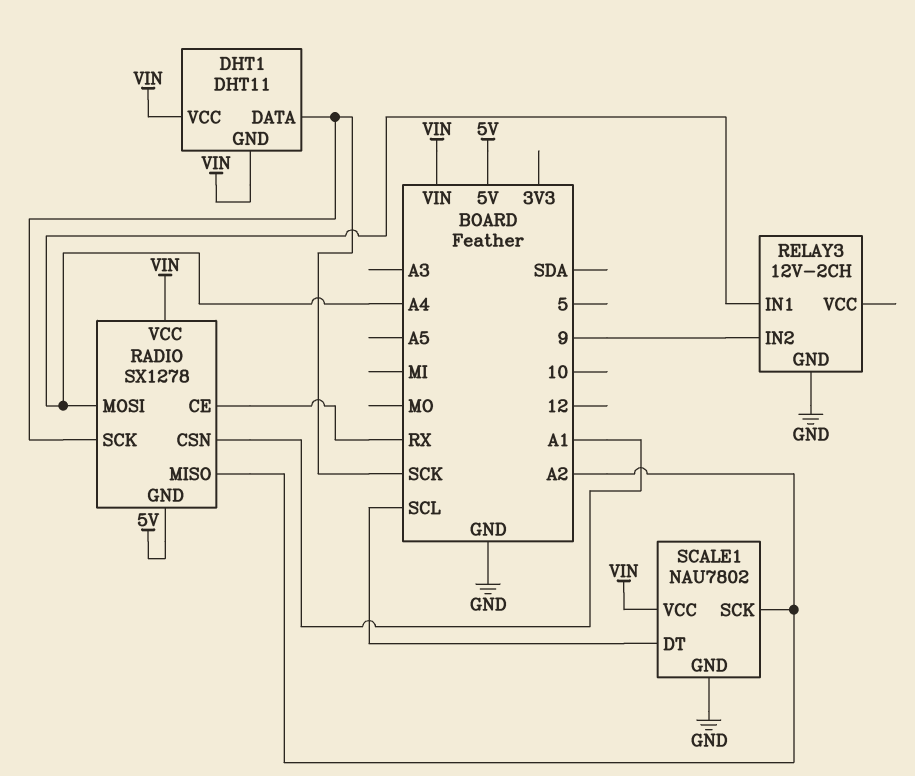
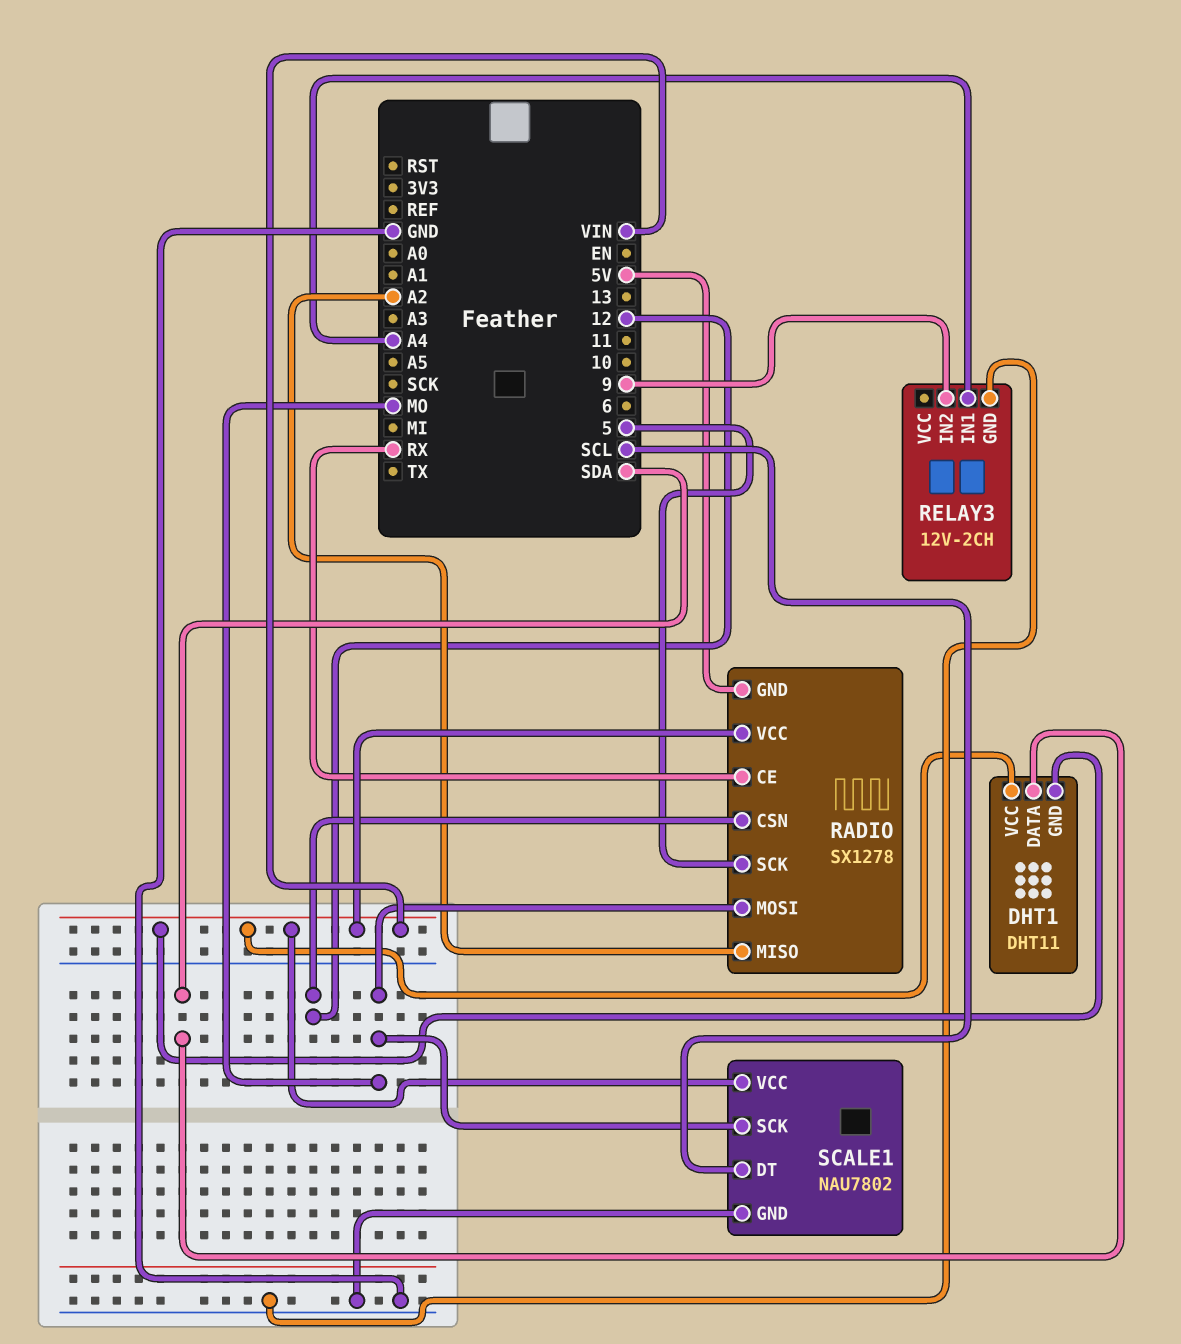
DHT1 pin DATA: SCK -> SDA
RADIO pin CSN: A1 -> 12
RADIO pin MOSI: A4 -> MO
RADIO pin SCK: SCK -> 5
SCALE1 pin SCK: A2 -> MO

